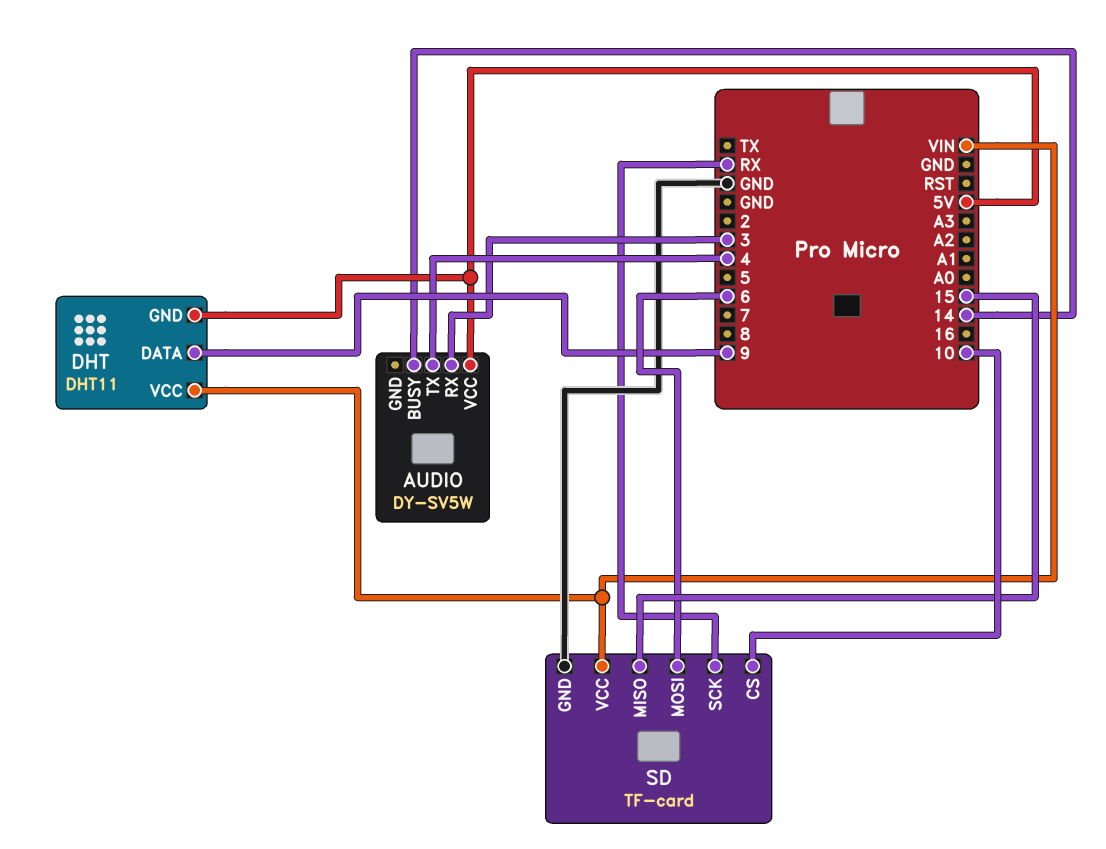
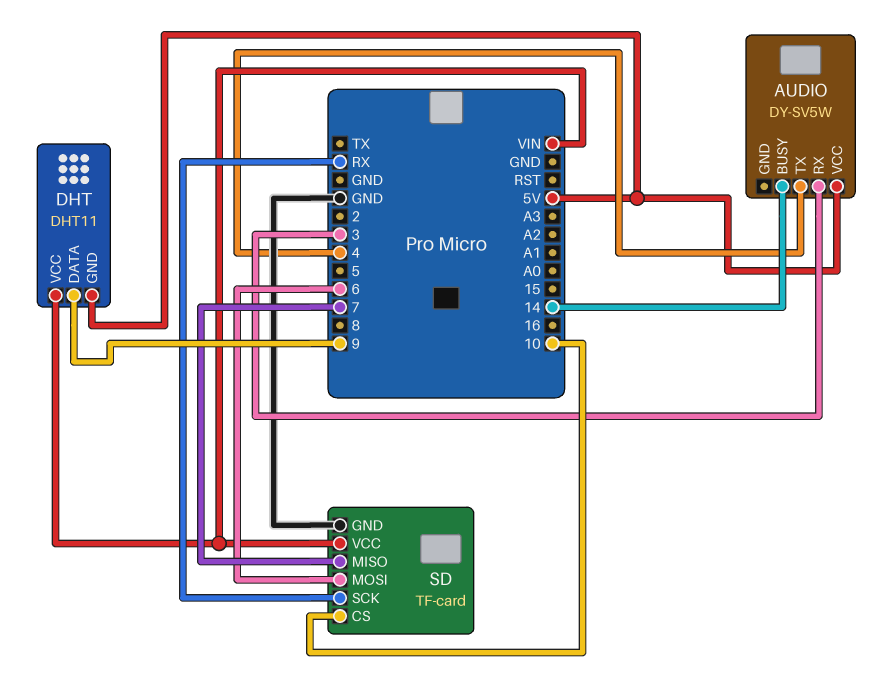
SD pin MISO: 15 -> 7

